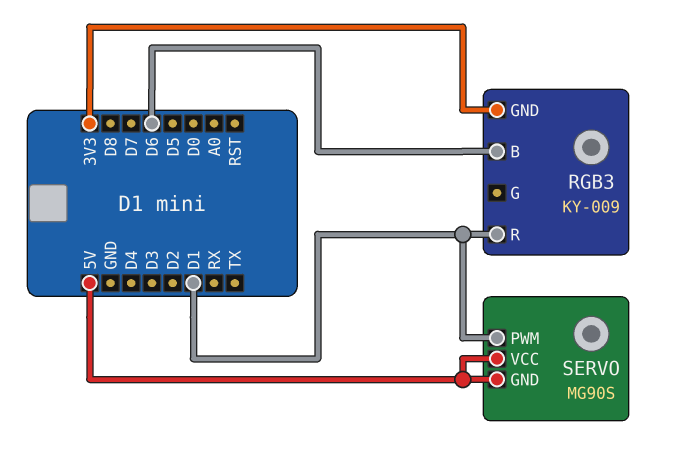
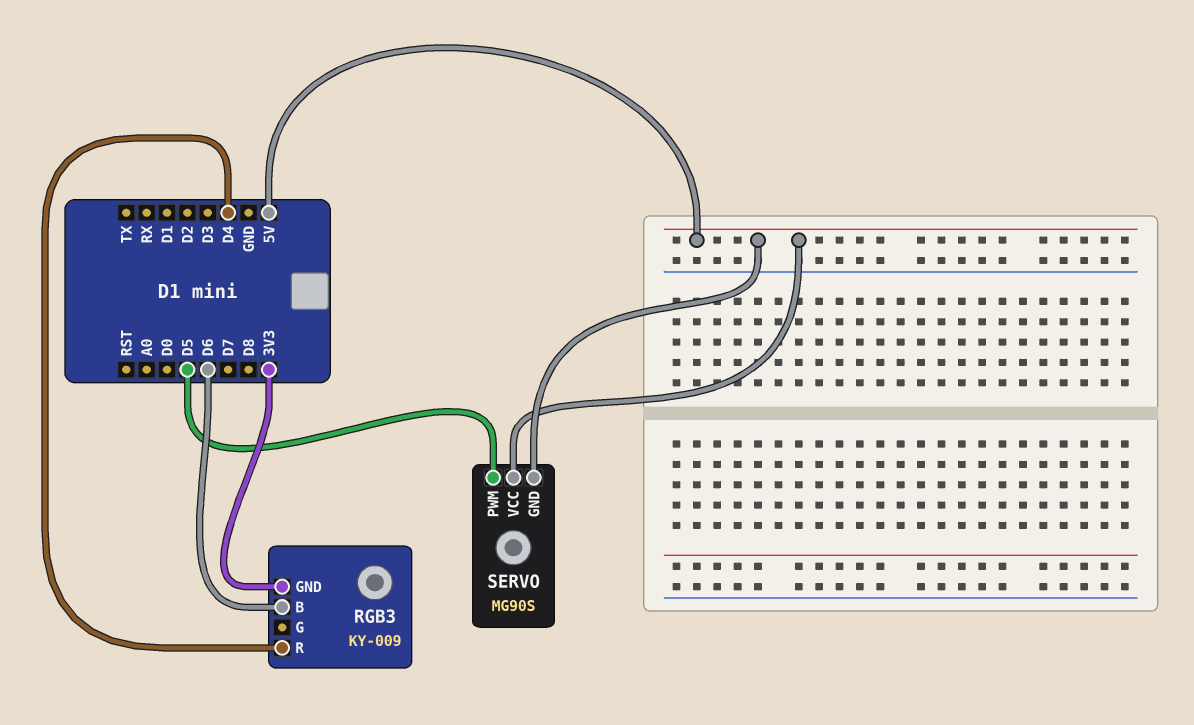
RGB3 pin R: D1 -> D4
SERVO pin PWM: D1 -> D5

